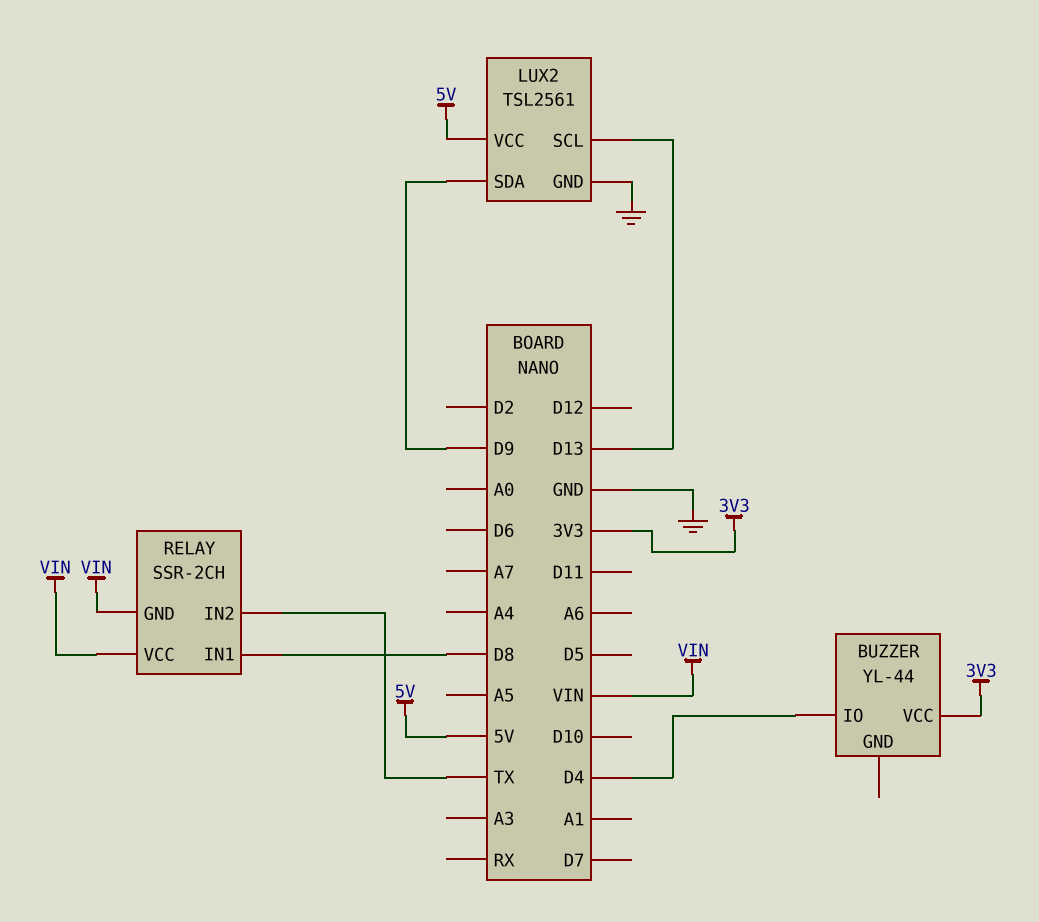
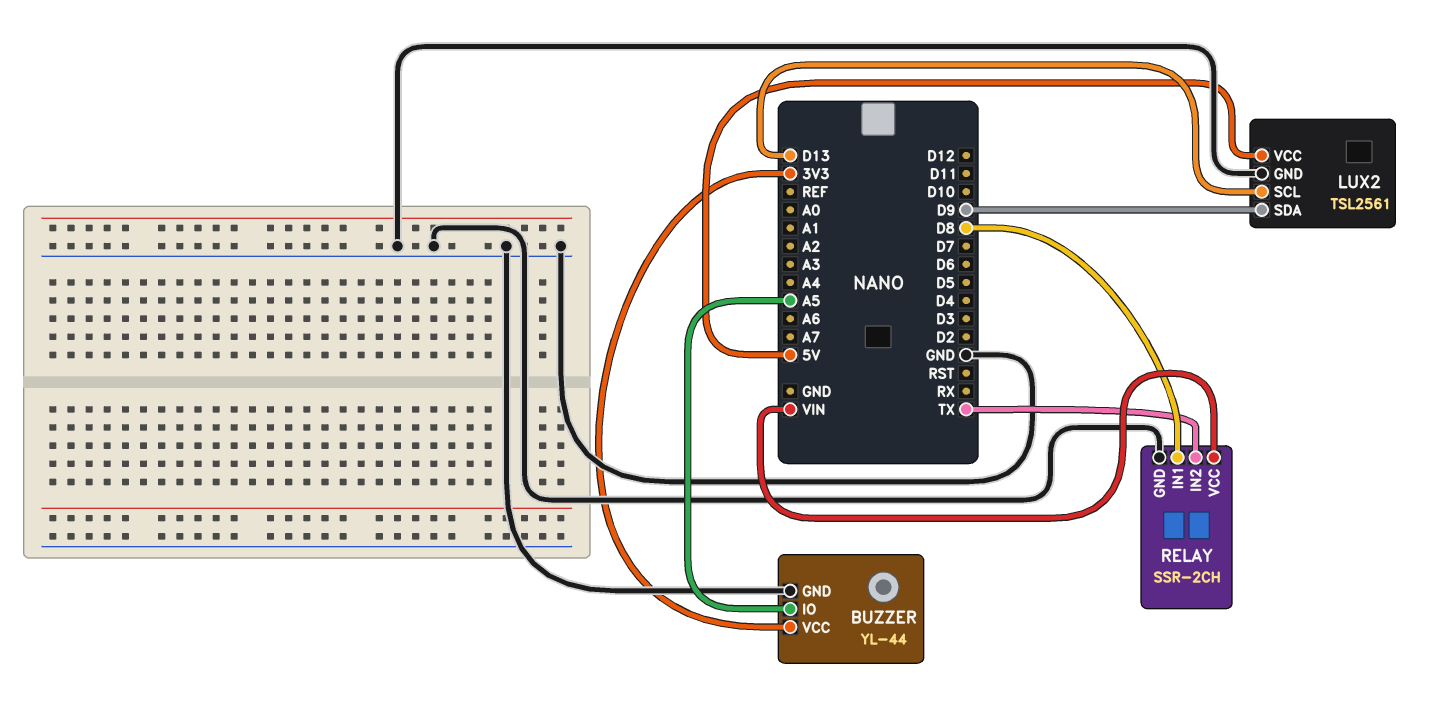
BUZZER pin GND: none -> GND
BUZZER pin IO: D4 -> A5
RELAY pin GND: VIN -> GND

